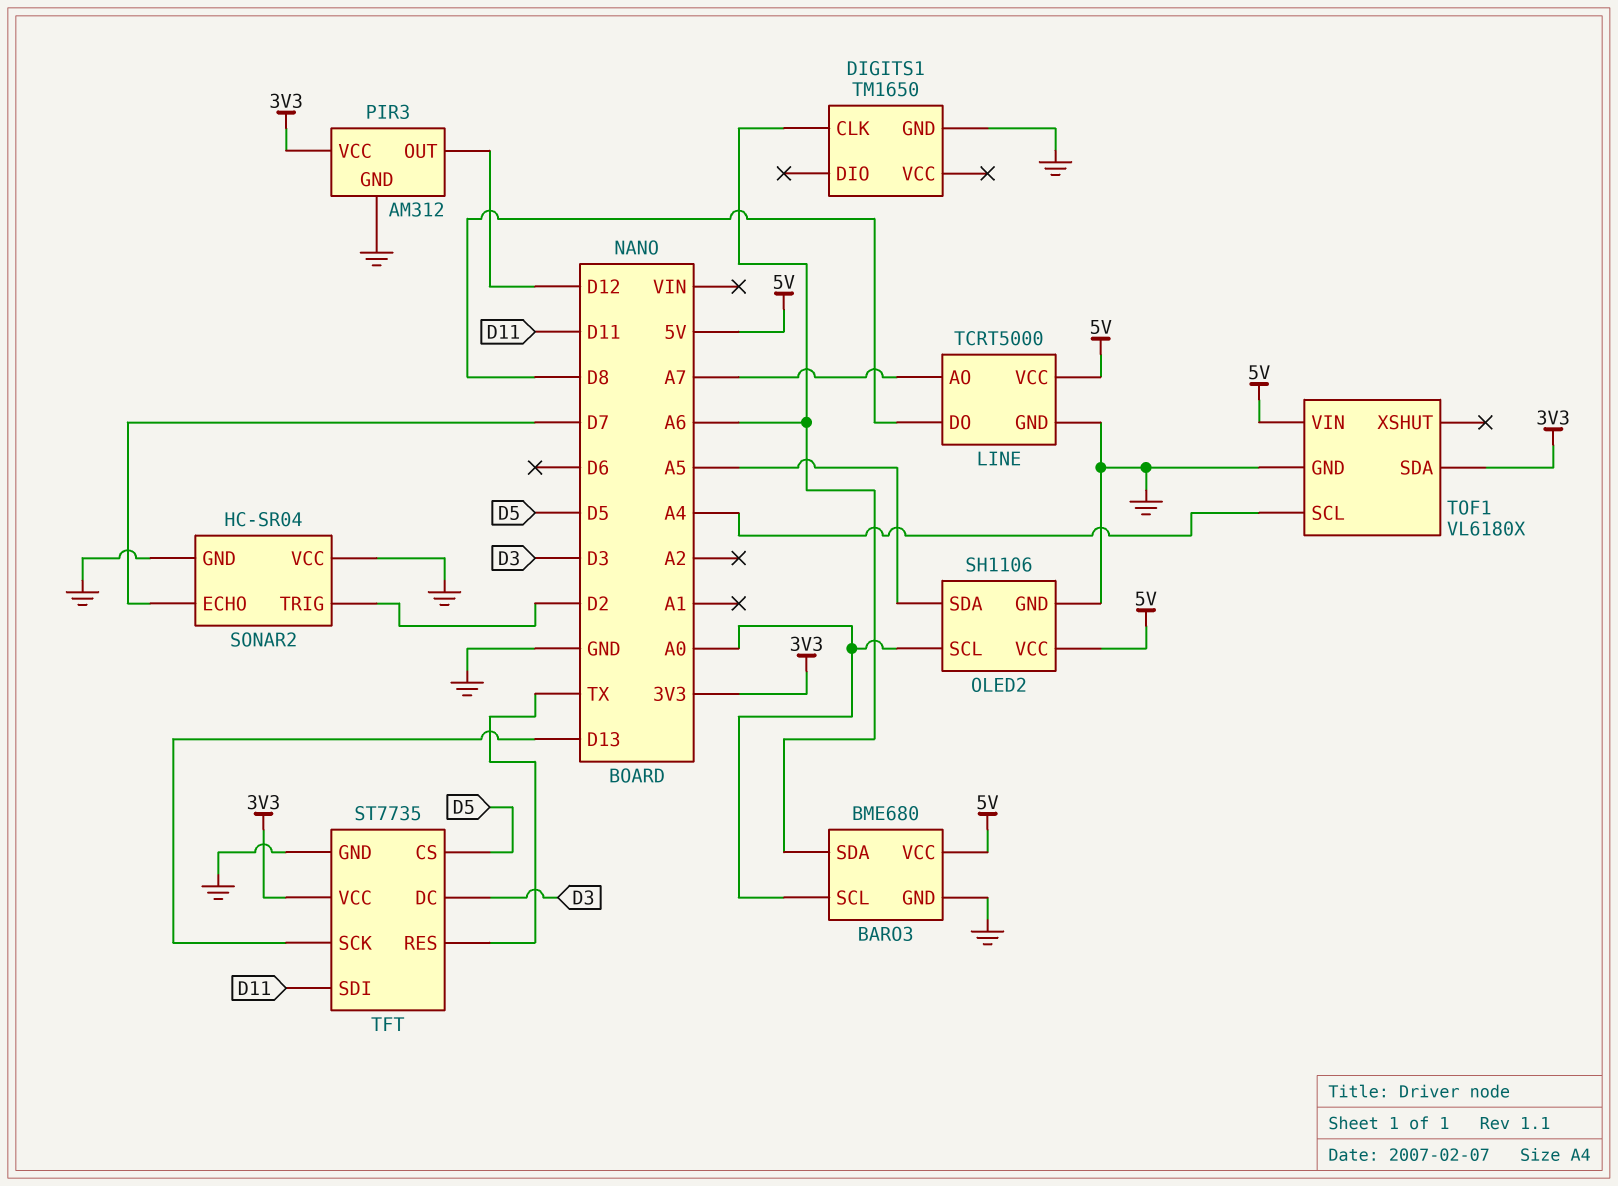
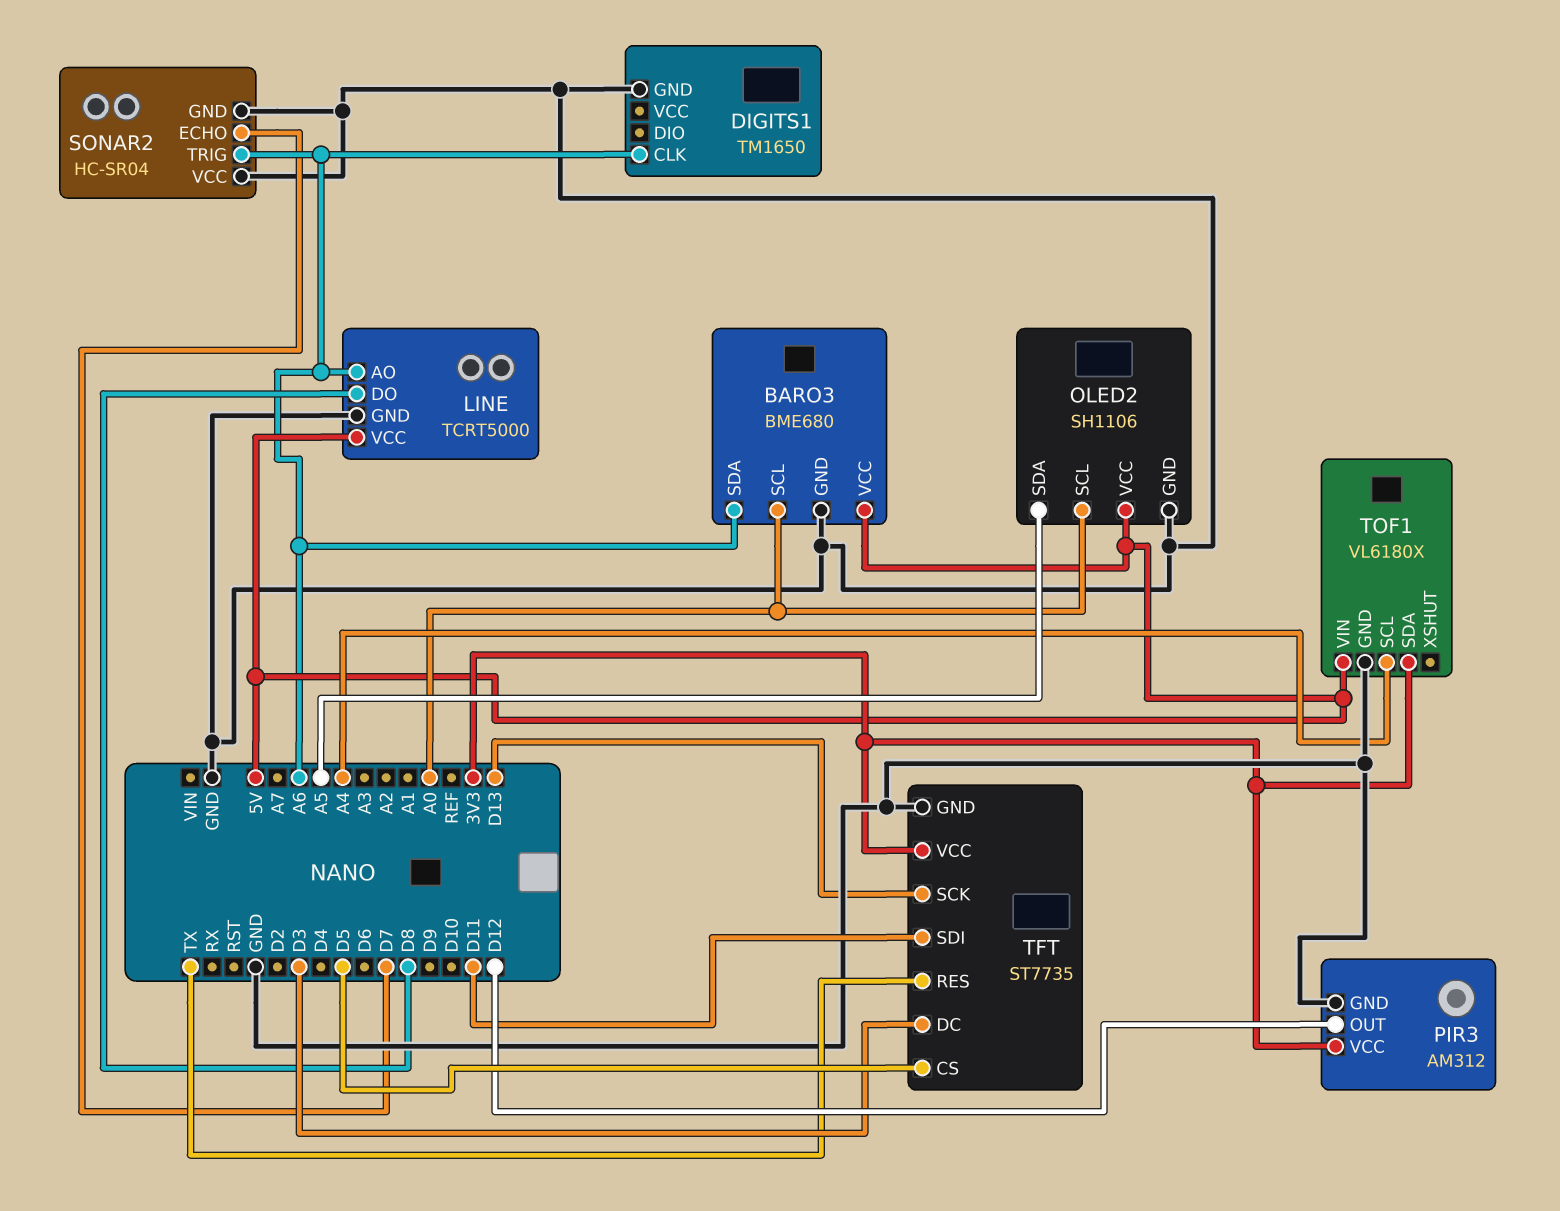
LINE pin AO: A7 -> A6
SONAR2 pin TRIG: D2 -> A6

